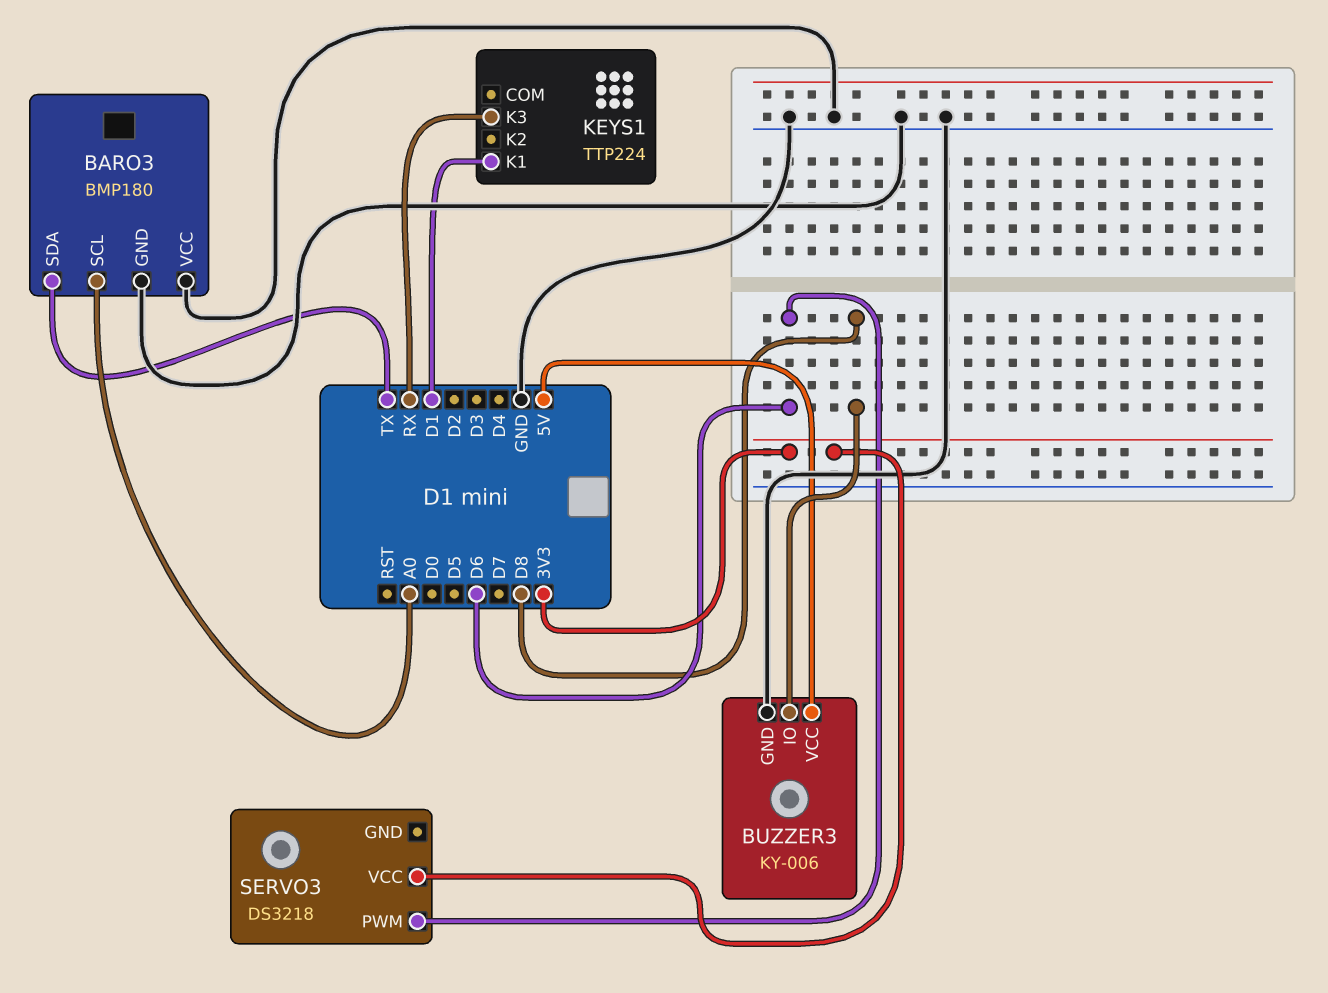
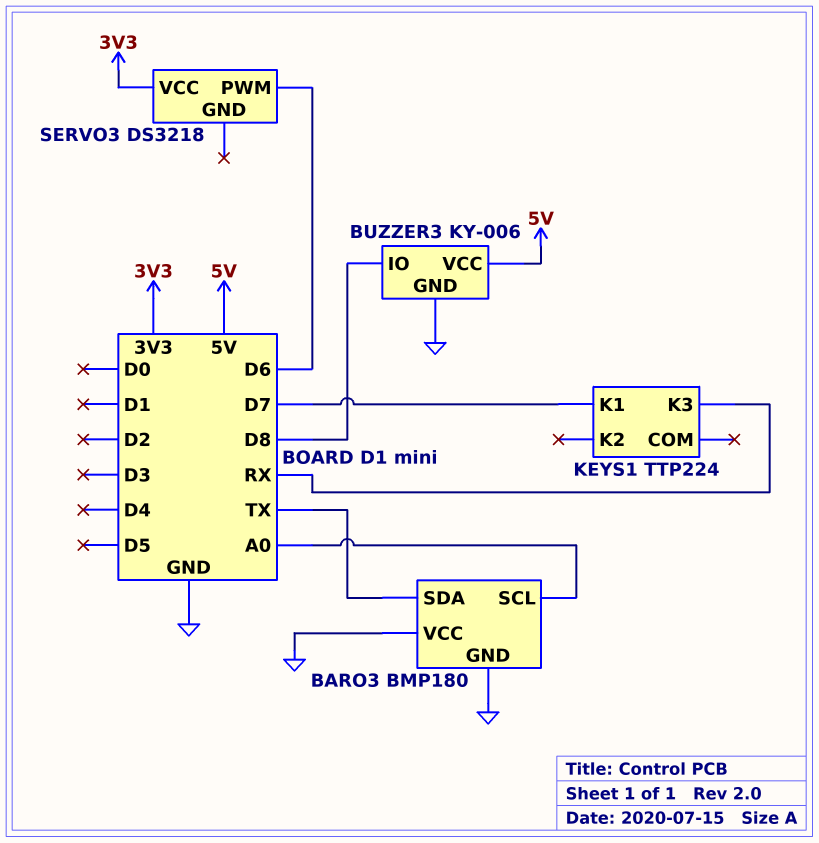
KEYS1 pin K1: D1 -> D7

